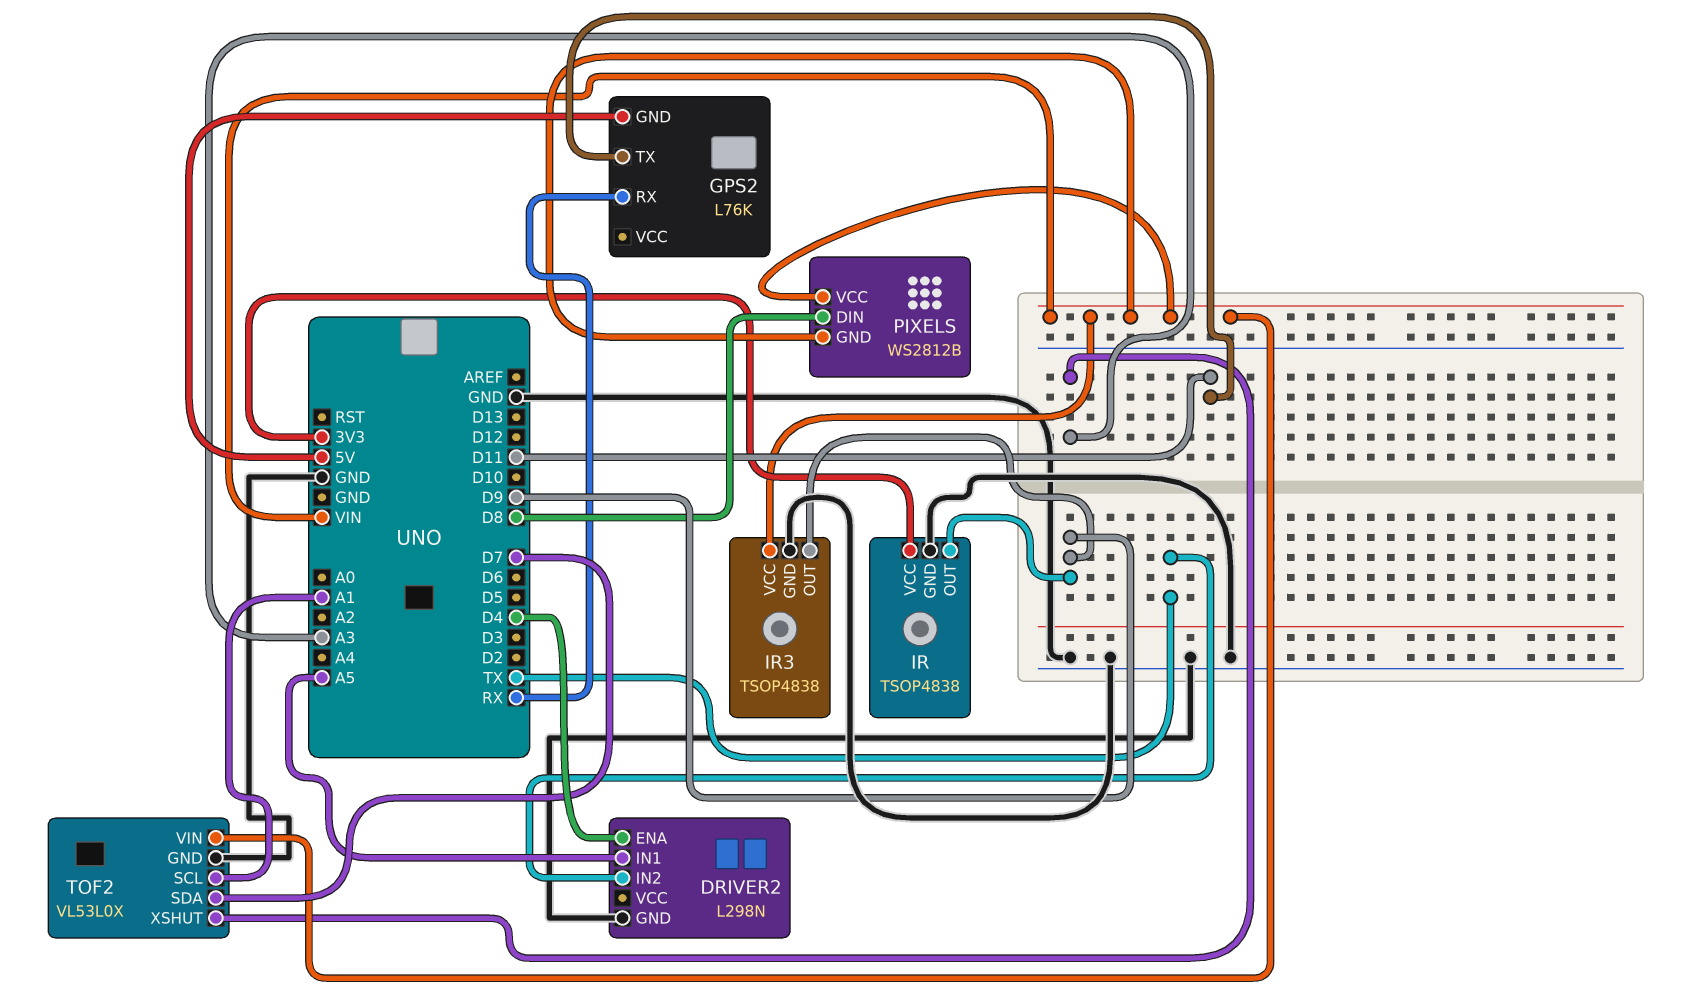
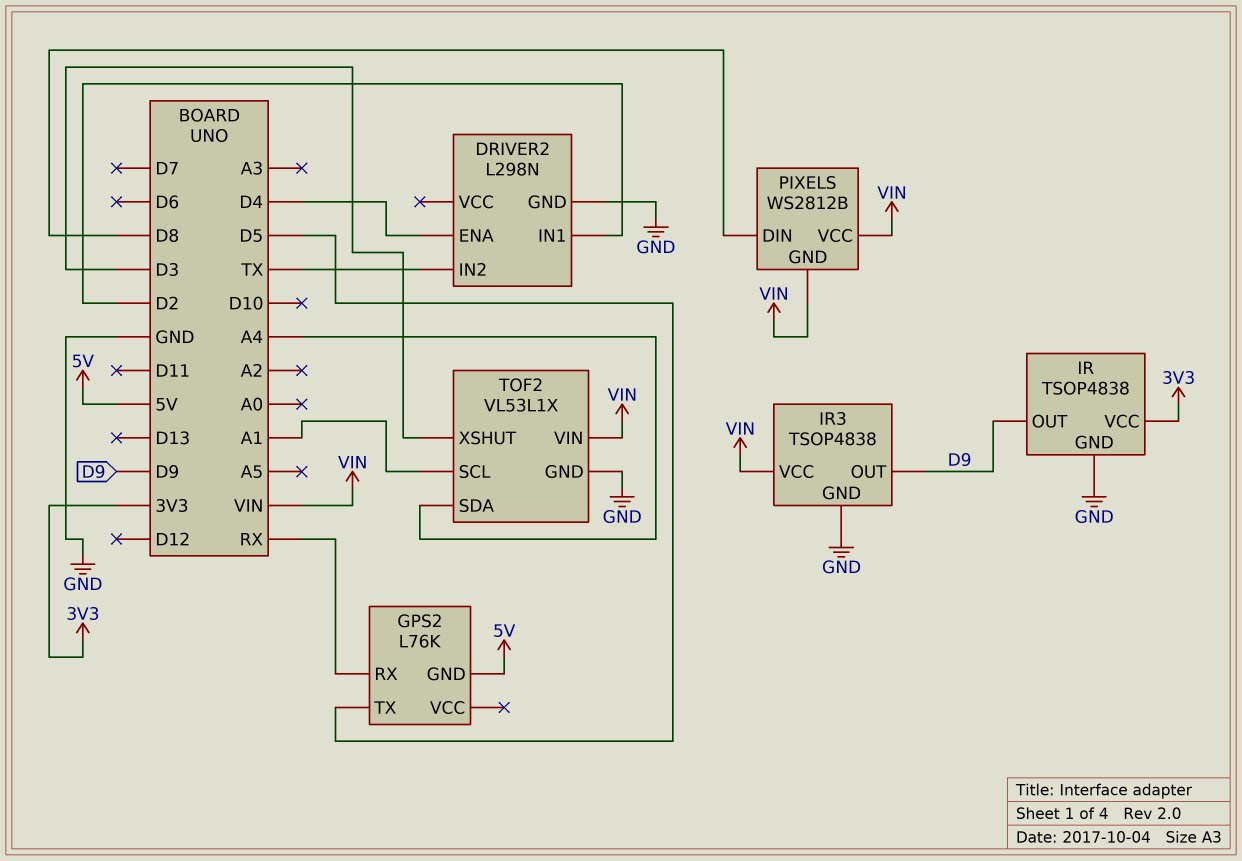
DRIVER2 pin IN1: A5 -> D2
GPS2 pin TX: D11 -> D5
TOF2: VL53L0X -> VL53L1X
TOF2 pin SDA: D7 -> A4
TOF2 pin XSHUT: A3 -> D3

